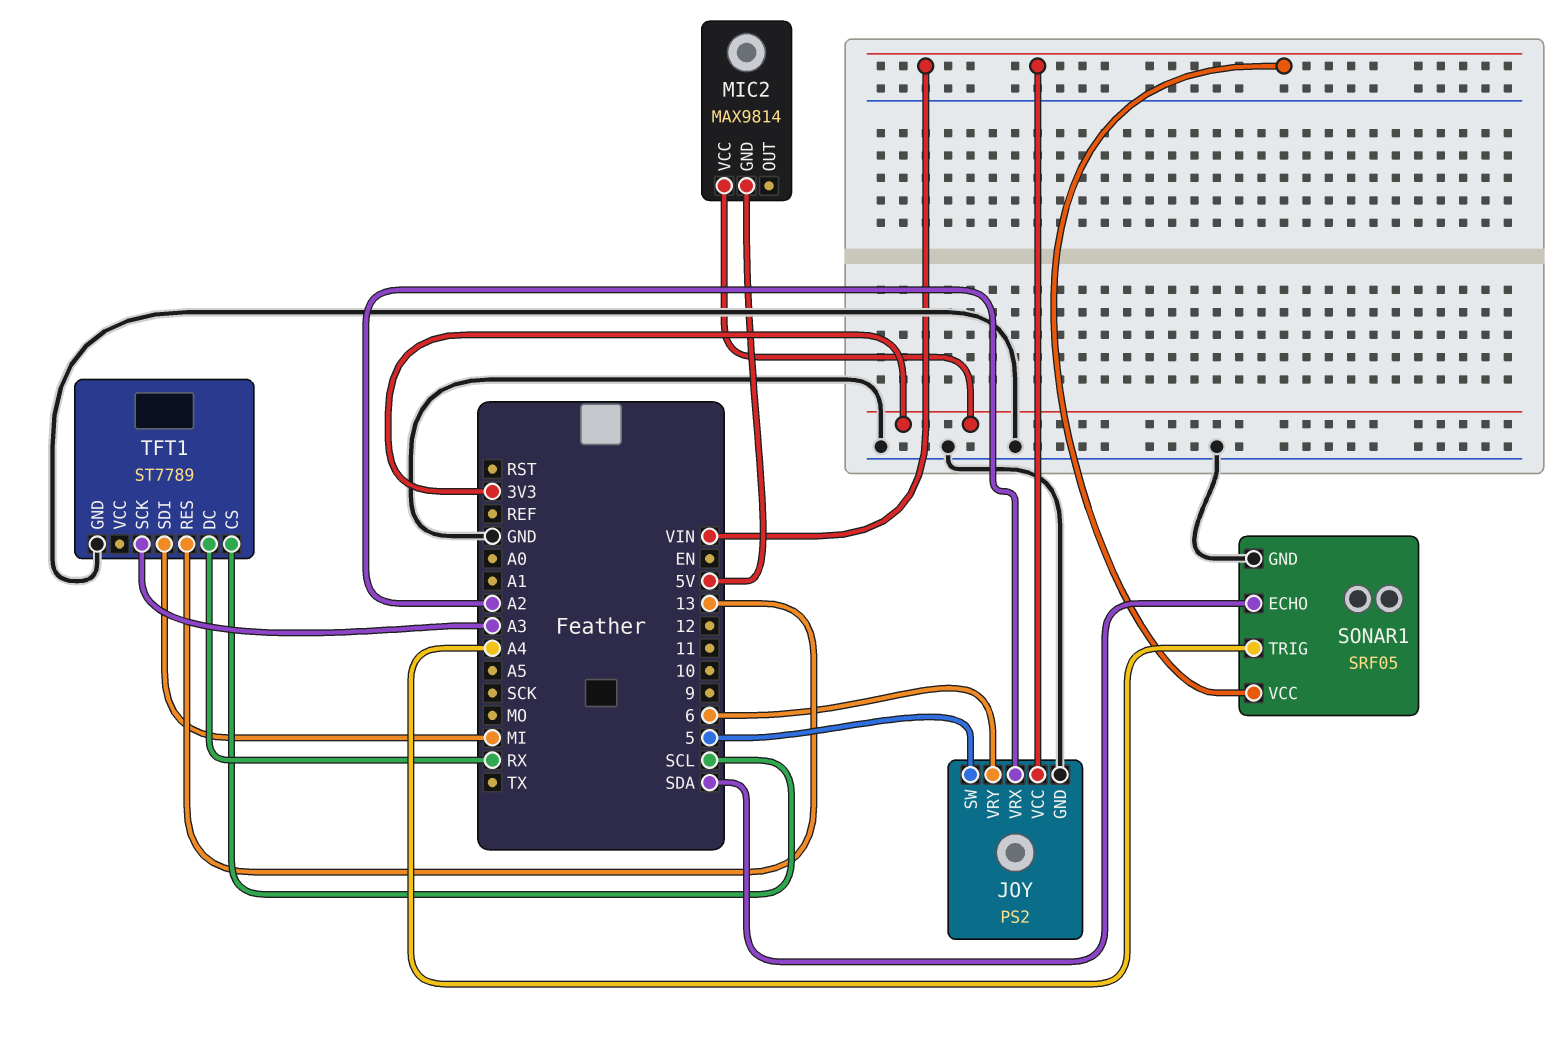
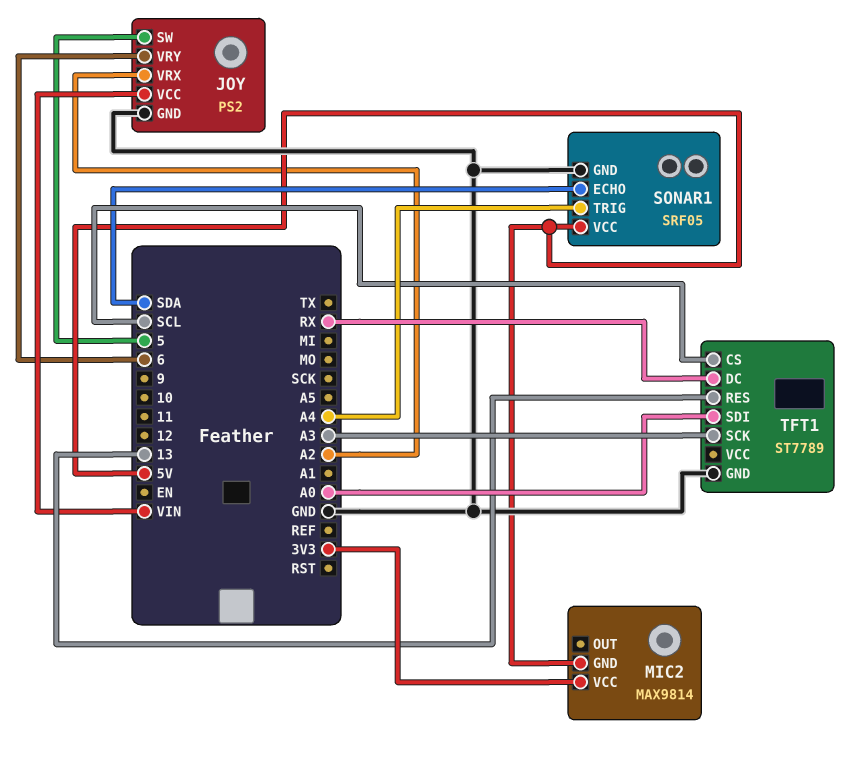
SONAR1 pin VCC: VIN -> 5V
TFT1 pin SDI: MI -> A0

